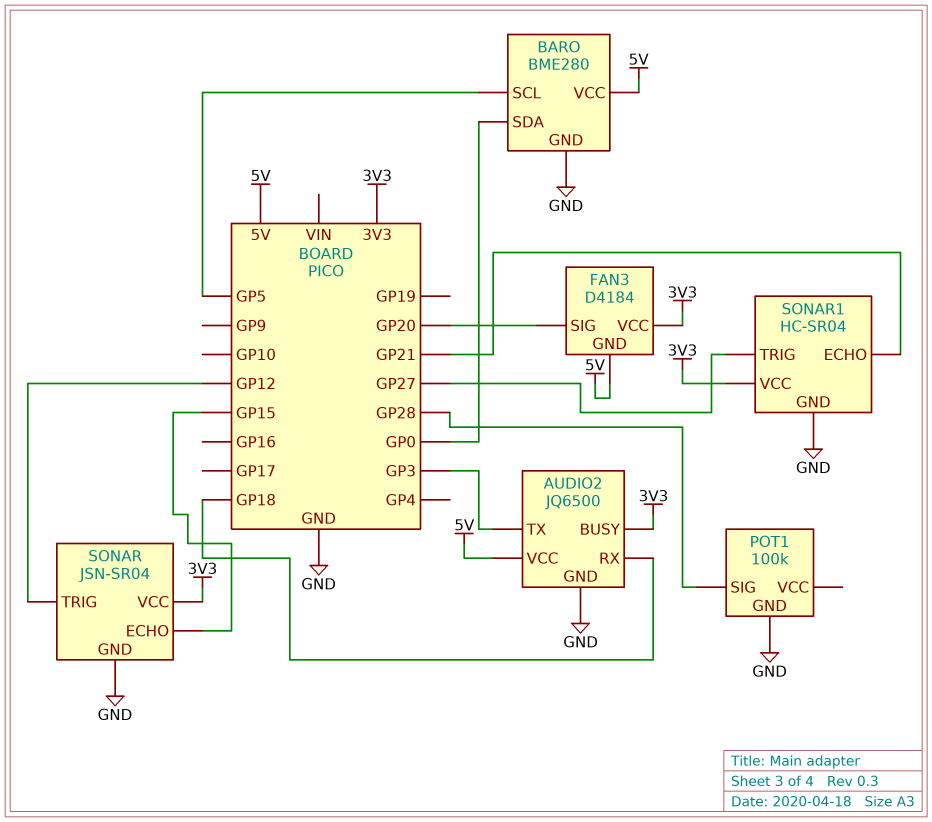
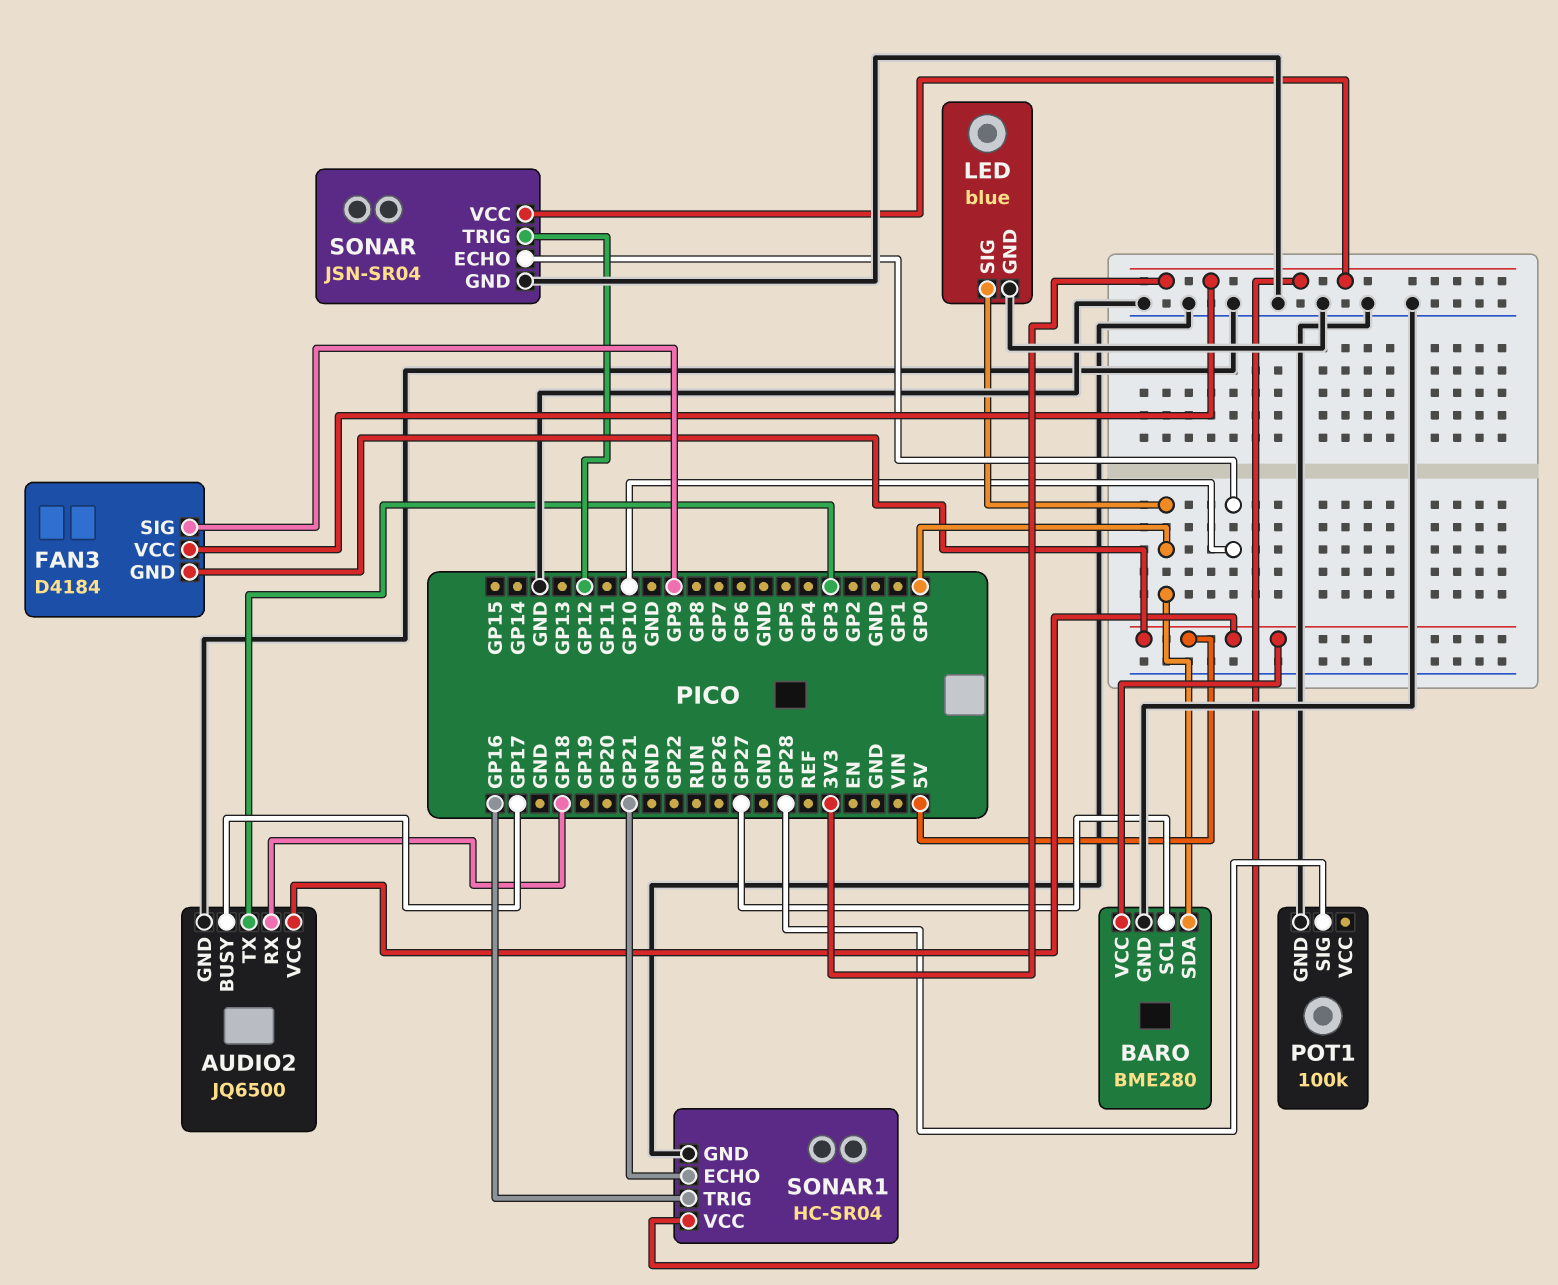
AUDIO2 pin BUSY: 3V3 -> GP17
BARO pin SCL: GP5 -> GP27
FAN3 pin SIG: GP20 -> GP9
LED: none -> blue
LED pin GND: none -> GND
LED pin SIG: none -> GP0
SONAR pin ECHO: GP15 -> GP10
SONAR1 pin TRIG: GP27 -> GP16

